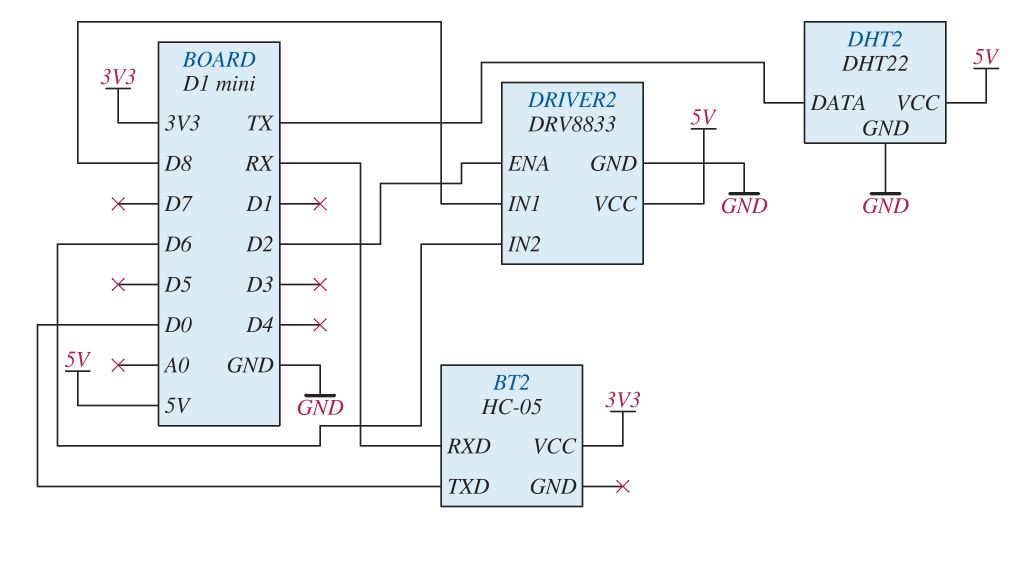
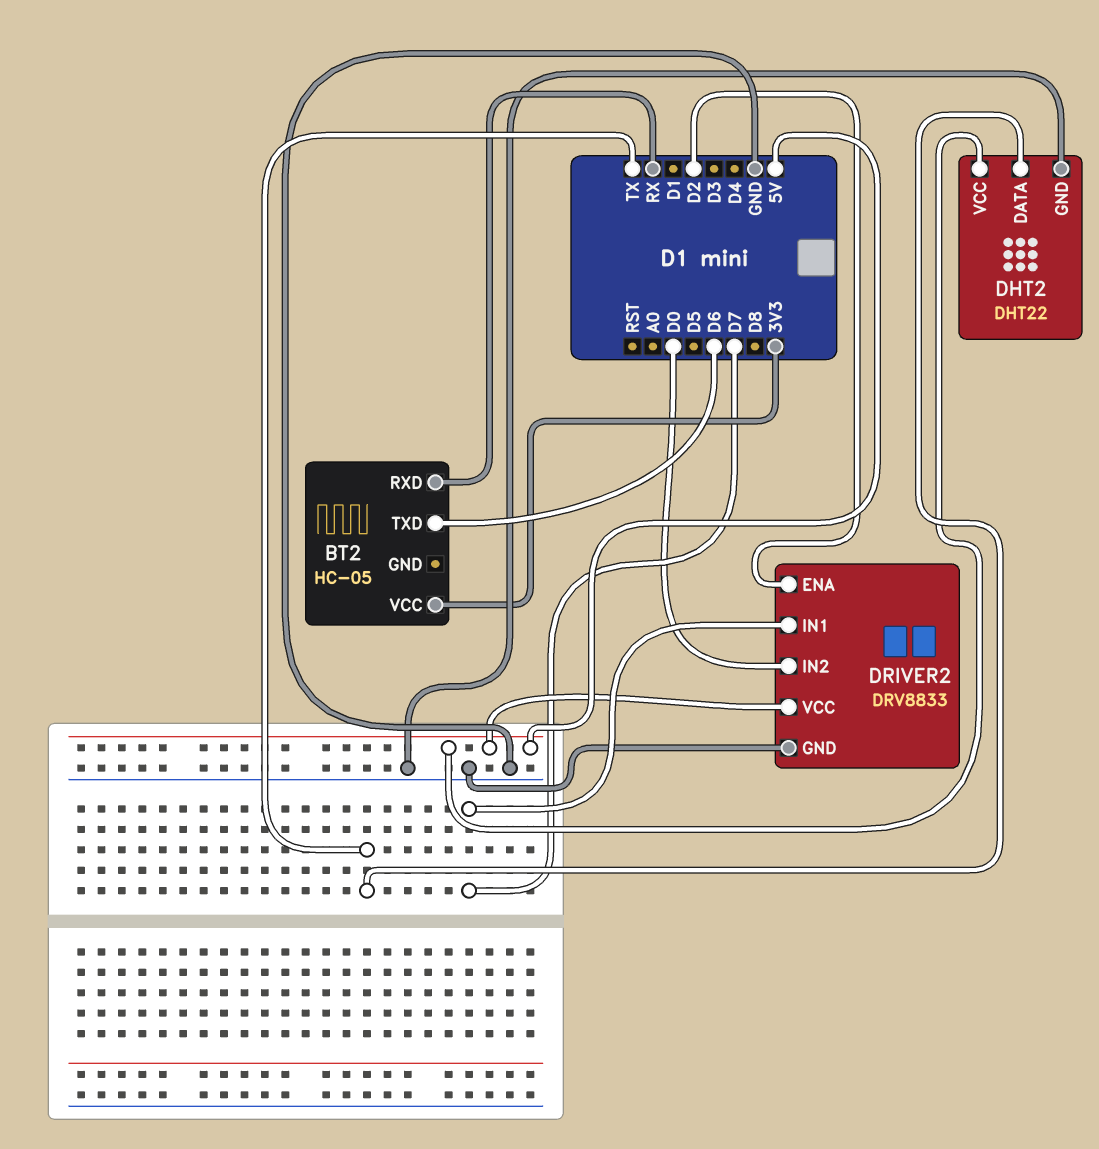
BT2 pin TXD: D0 -> D6
DRIVER2 pin IN1: D8 -> D7
DRIVER2 pin IN2: D6 -> D0

